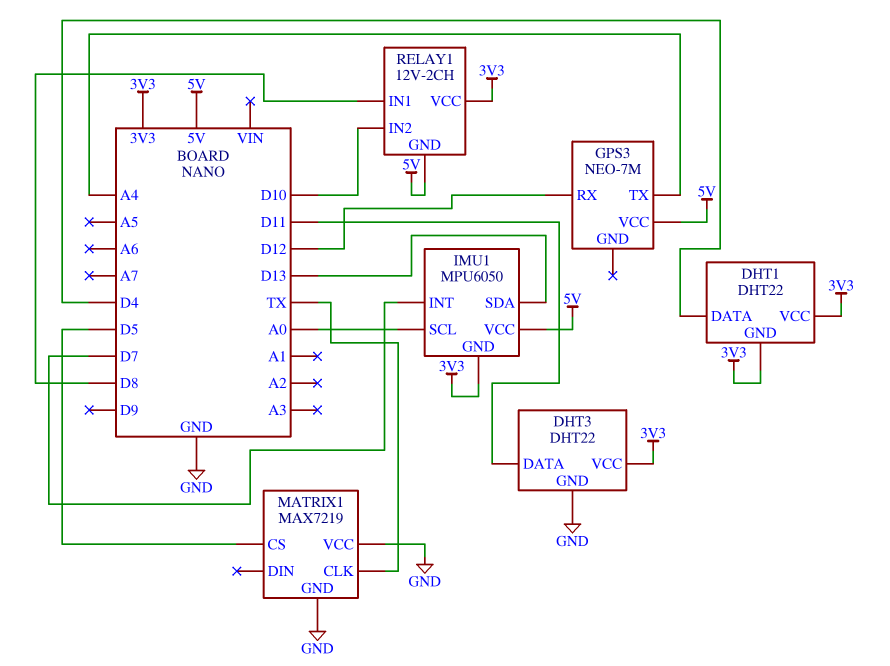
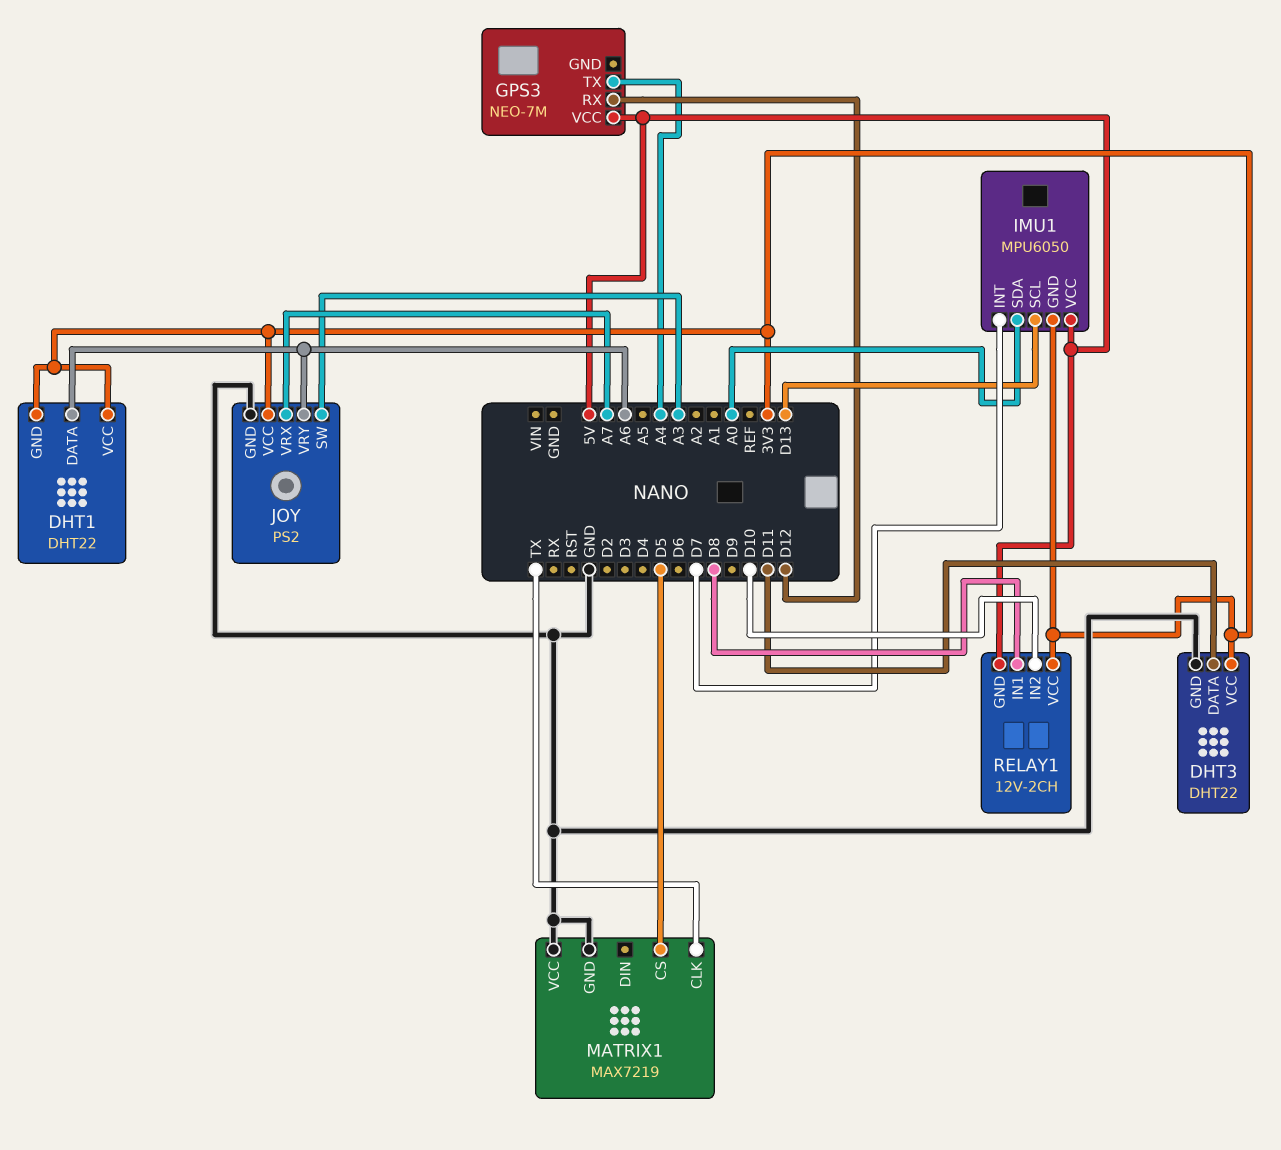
DHT1 pin DATA: D4 -> A6
IMU1 pin SCL: A0 -> D13
IMU1 pin SDA: D13 -> A0
JOY: none -> PS2
JOY pin GND: none -> GND
JOY pin SW: none -> A3
JOY pin VCC: none -> 3V3
JOY pin VRX: none -> A7
JOY pin VRY: none -> A6

